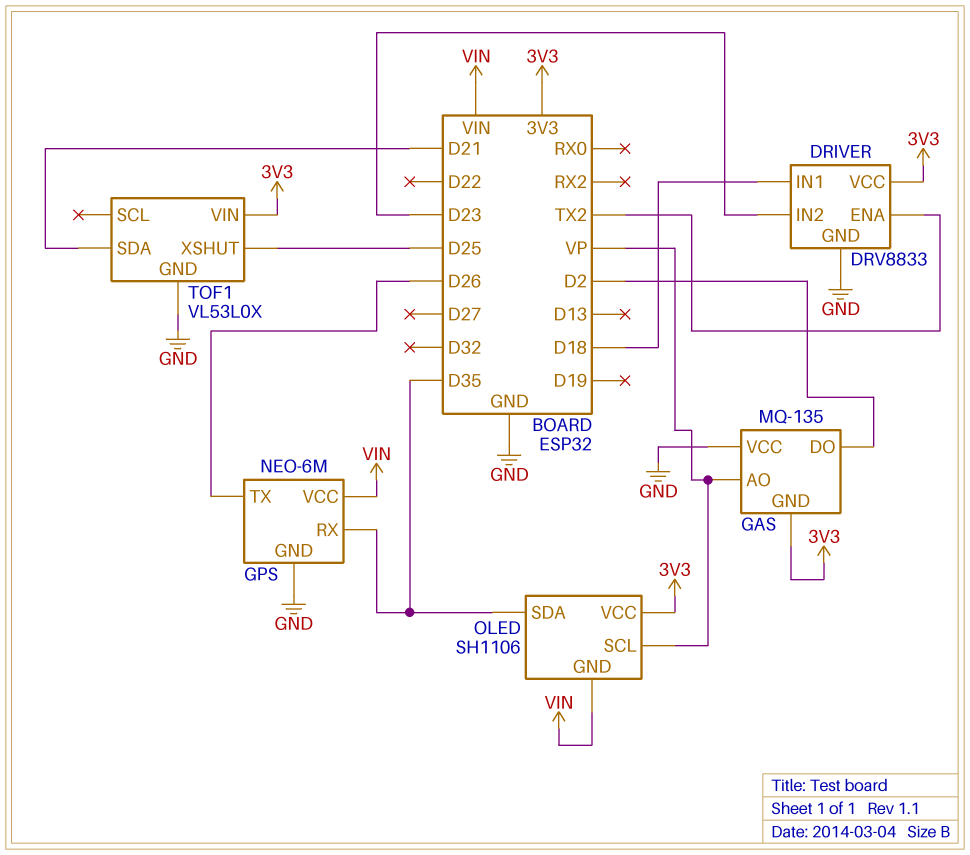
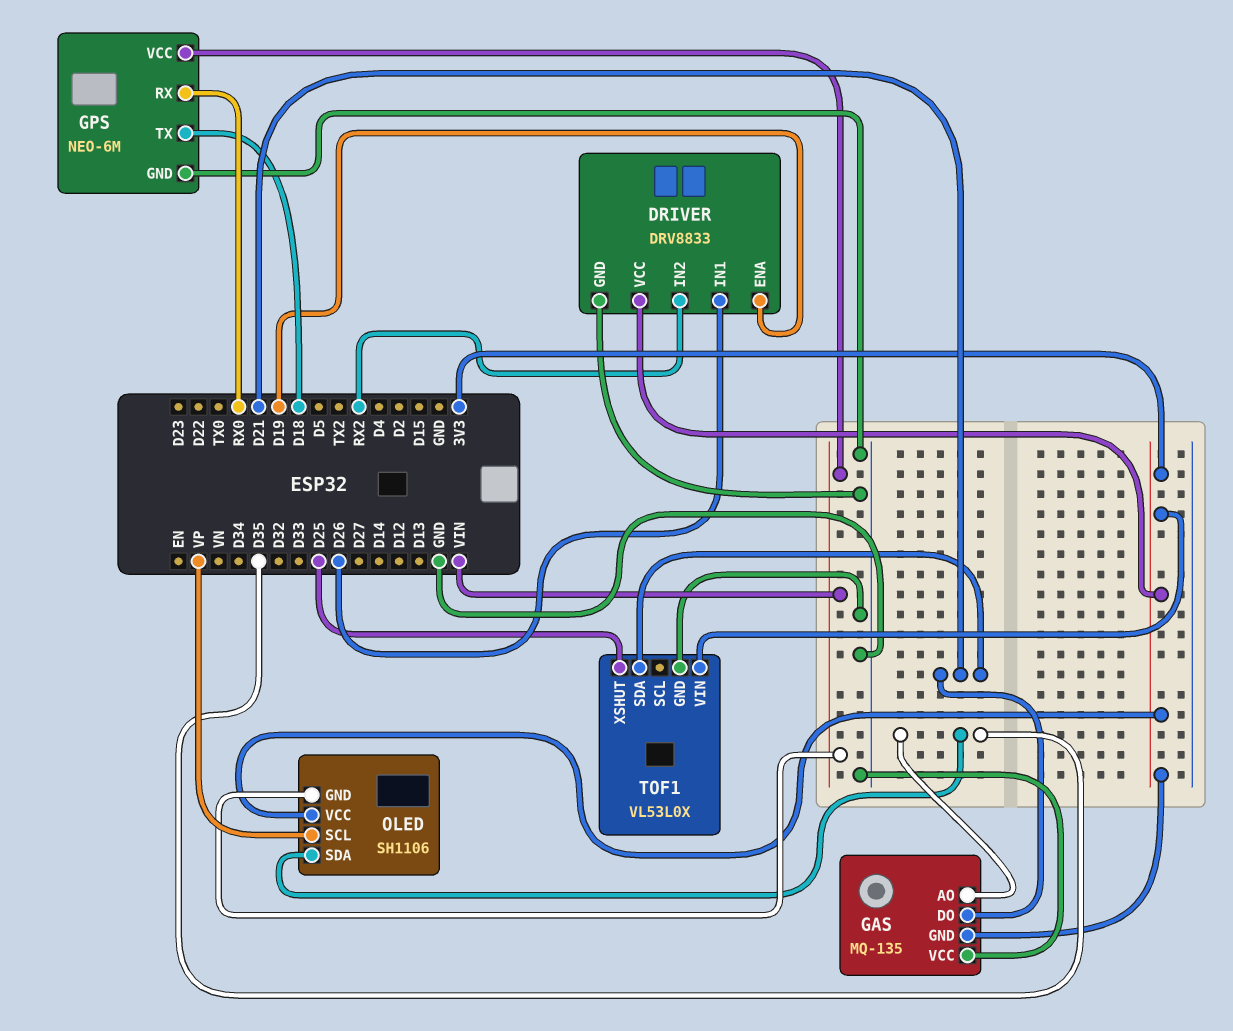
DRIVER pin ENA: TX2 -> D19
DRIVER pin IN1: D18 -> D26
DRIVER pin IN2: D23 -> RX2
GAS pin AO: VP -> D35
GAS pin DO: D2 -> D21
GPS pin RX: D35 -> RX0
GPS pin TX: D26 -> D18

